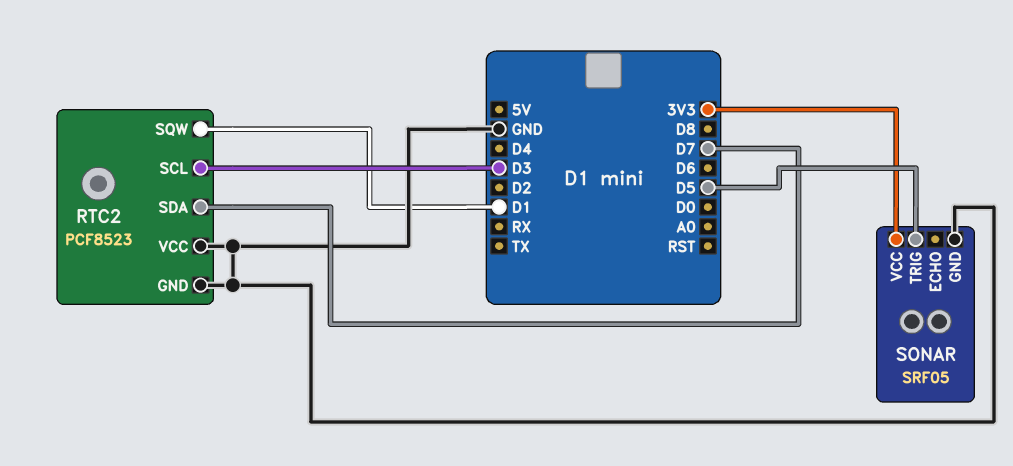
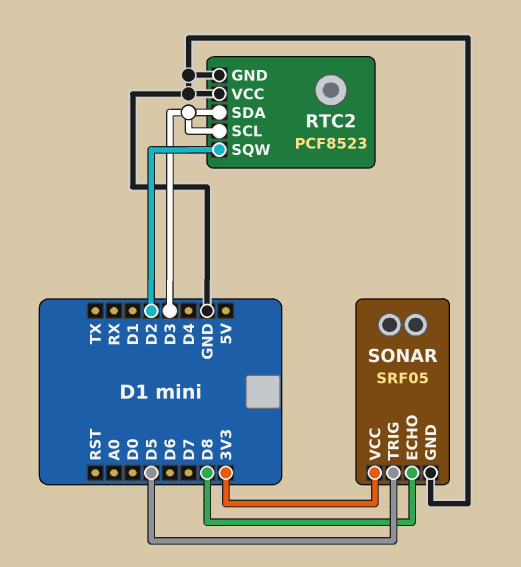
RTC2 pin SDA: D7 -> D3
RTC2 pin SQW: D1 -> D2
SONAR pin ECHO: none -> D8

